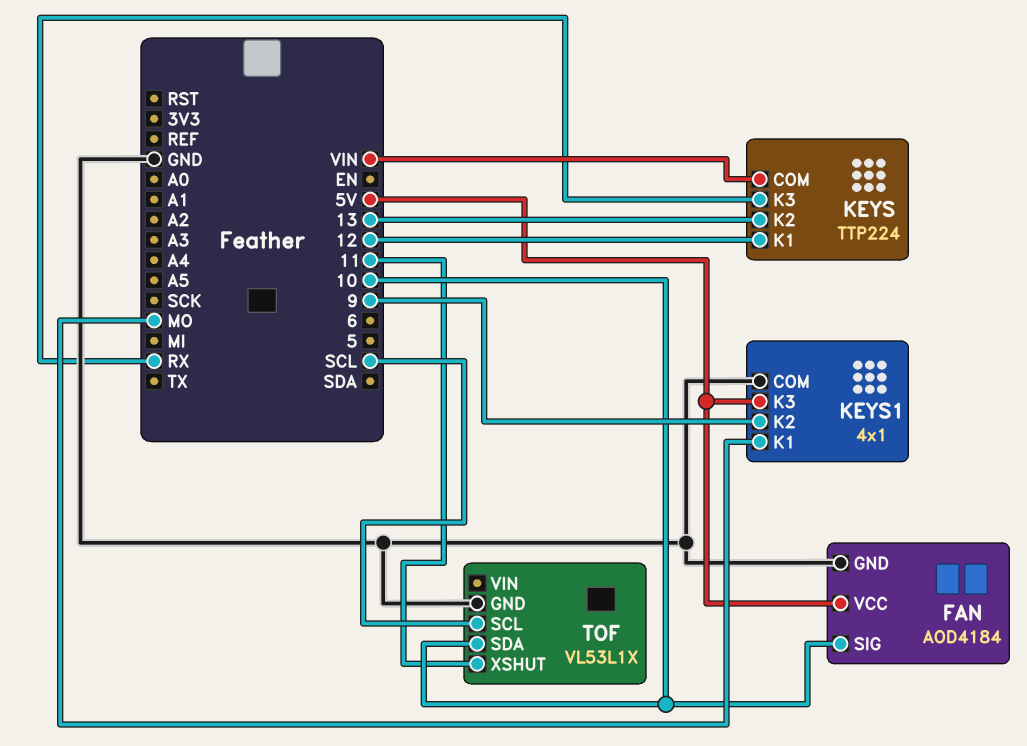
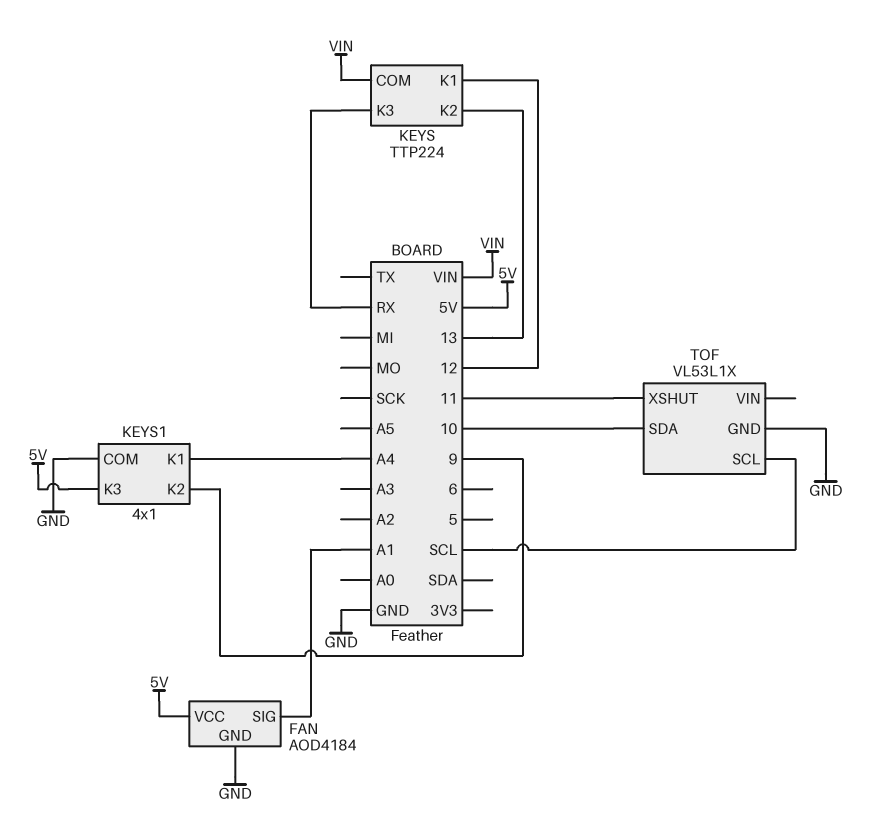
FAN pin SIG: 10 -> A1
KEYS1 pin K1: MO -> A4

